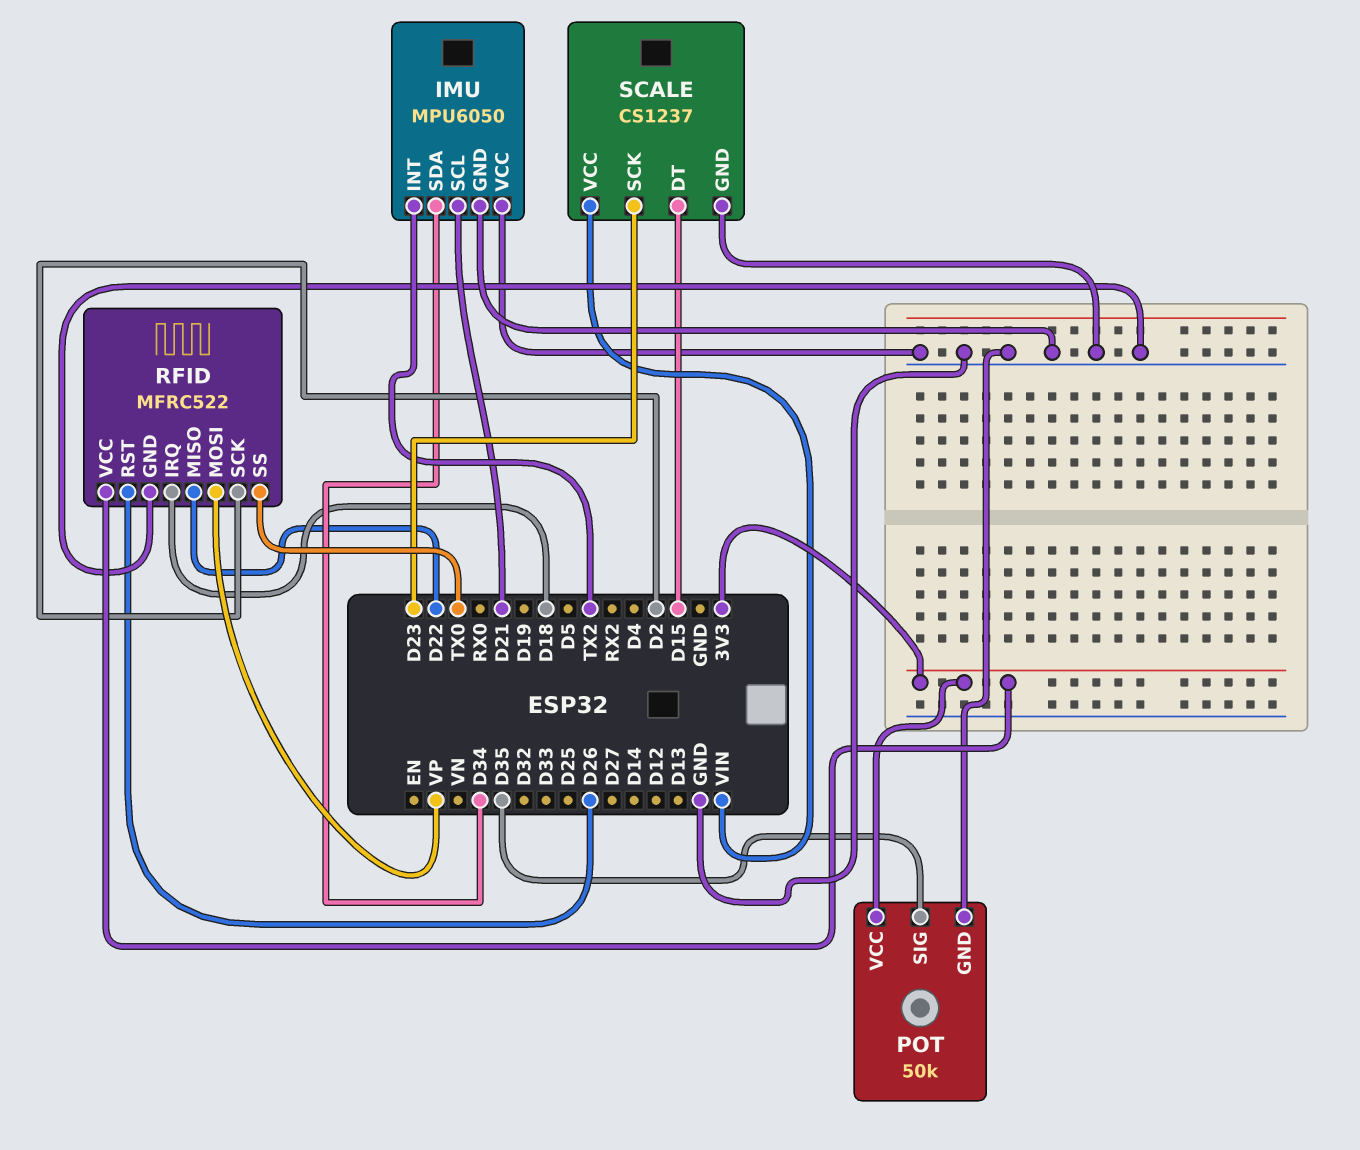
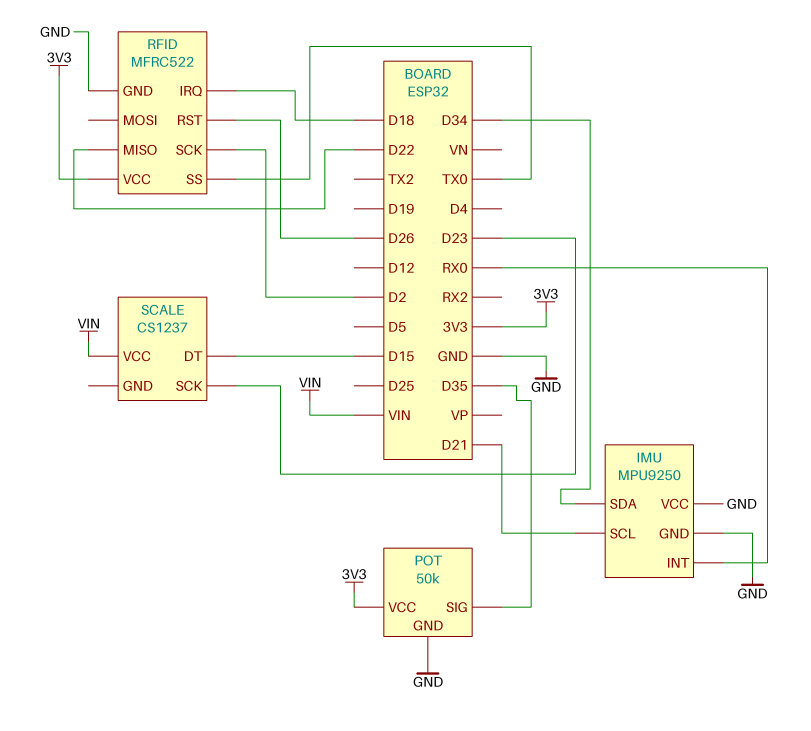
IMU: MPU6050 -> MPU9250
IMU pin INT: TX2 -> RX0
RFID pin MOSI: VP -> none
SCALE pin GND: GND -> none

